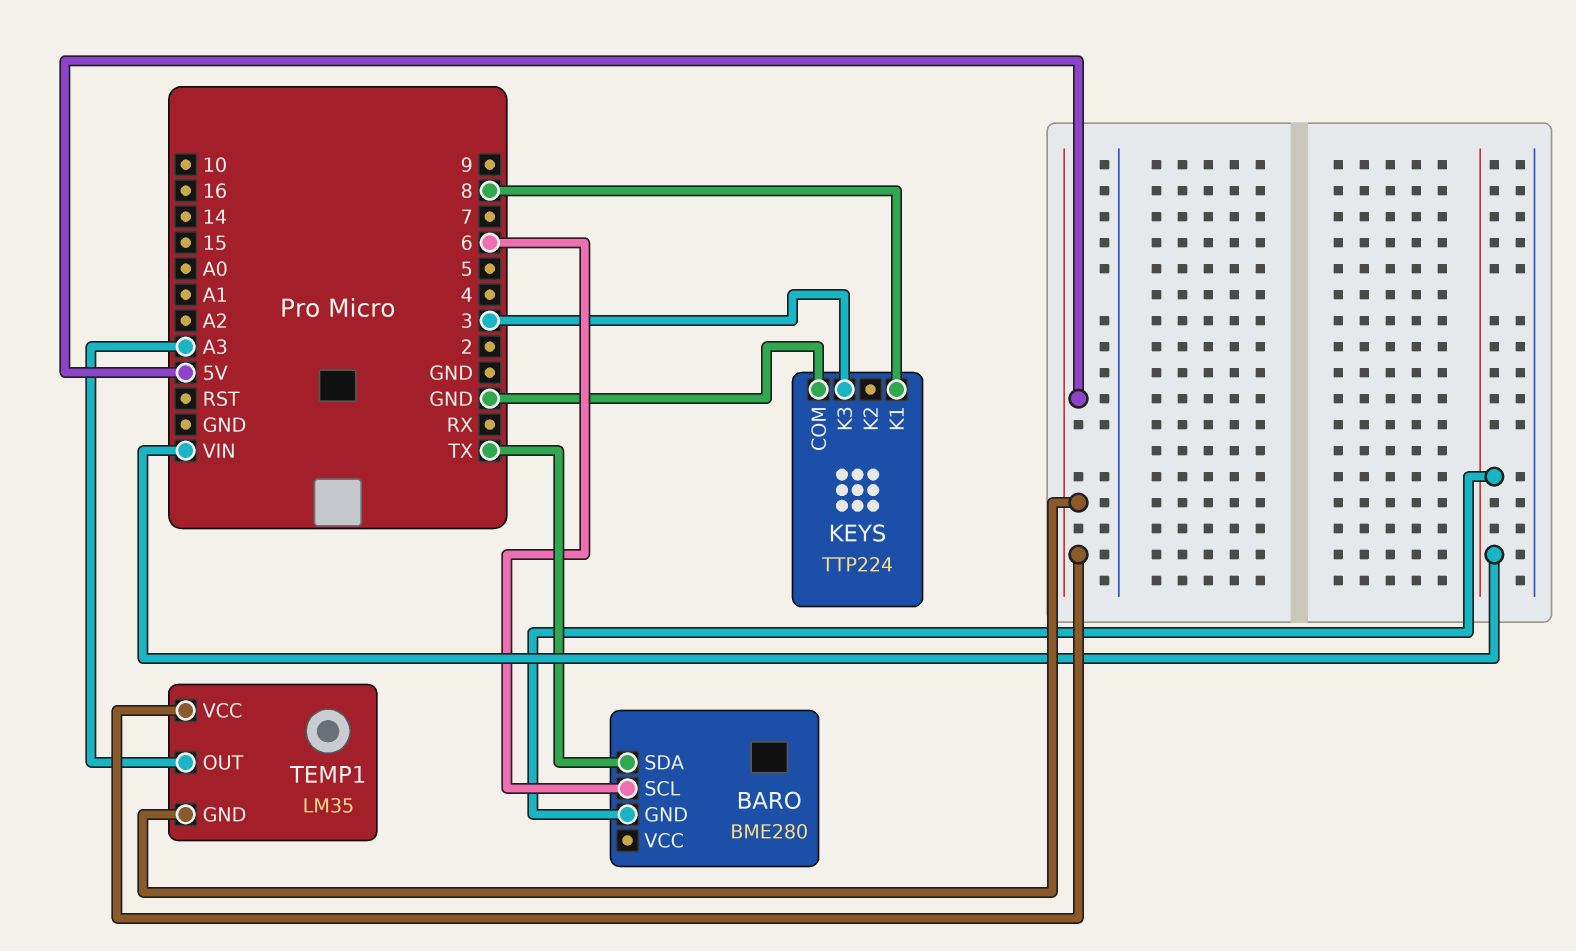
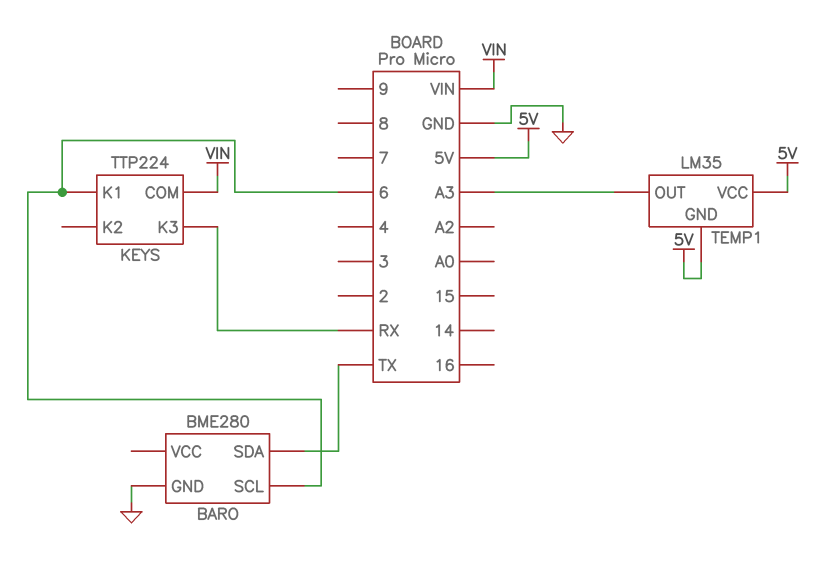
BARO pin GND: VIN -> GND
KEYS pin COM: GND -> VIN
KEYS pin K1: 8 -> 6
KEYS pin K3: 3 -> RX

